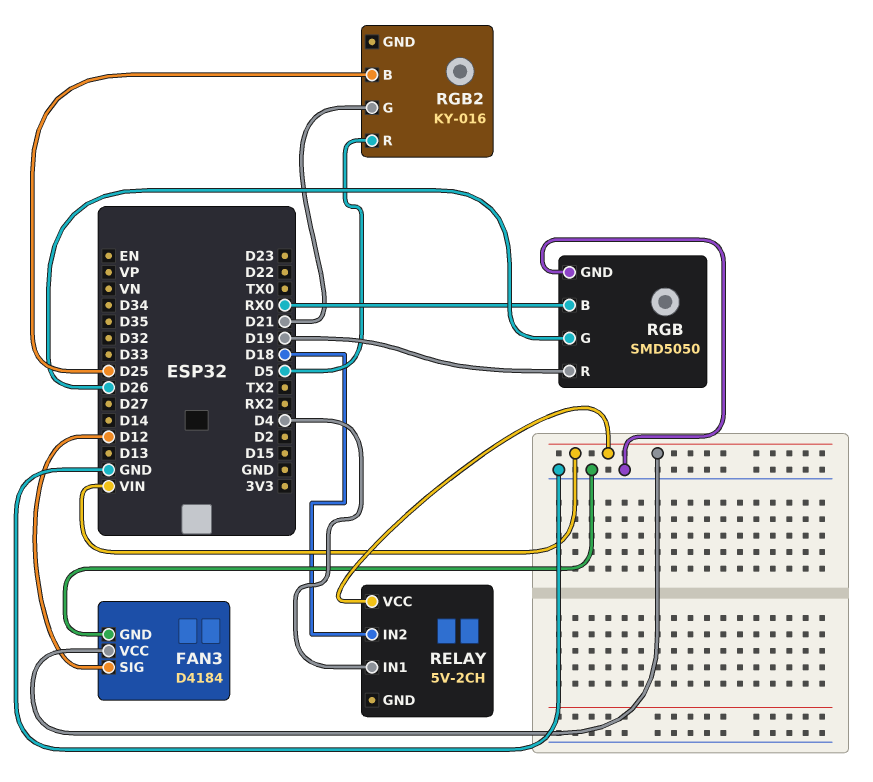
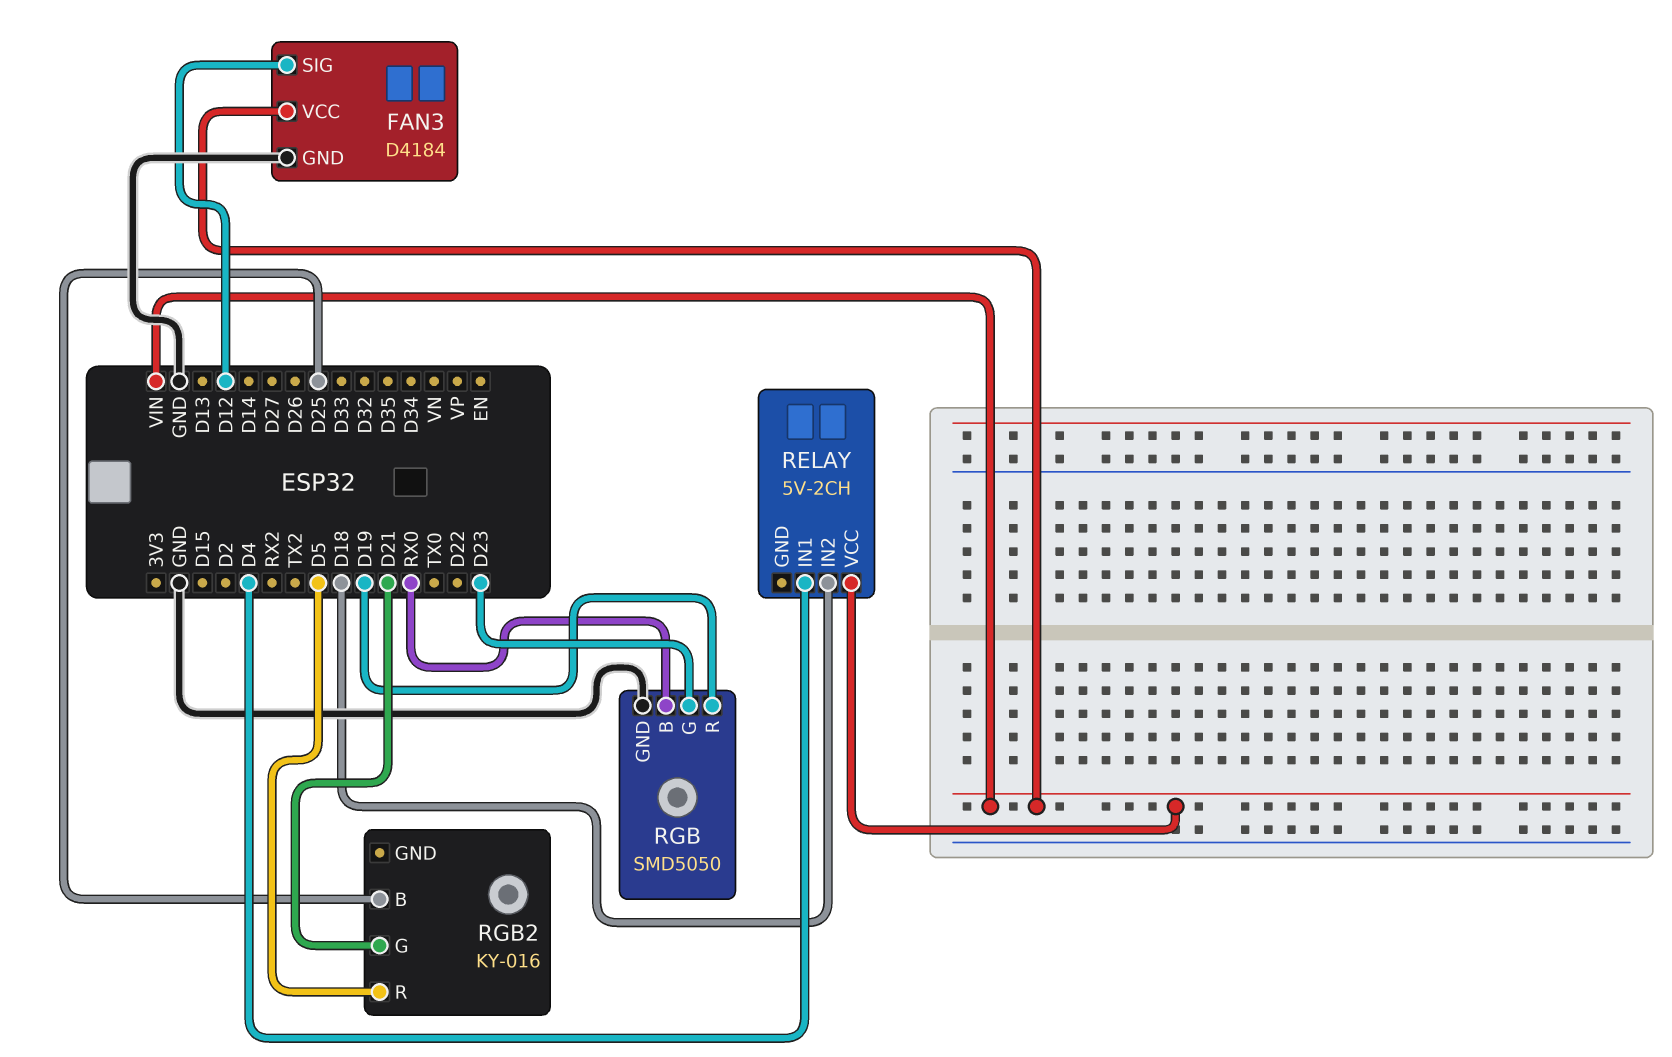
RGB pin G: D26 -> D23

